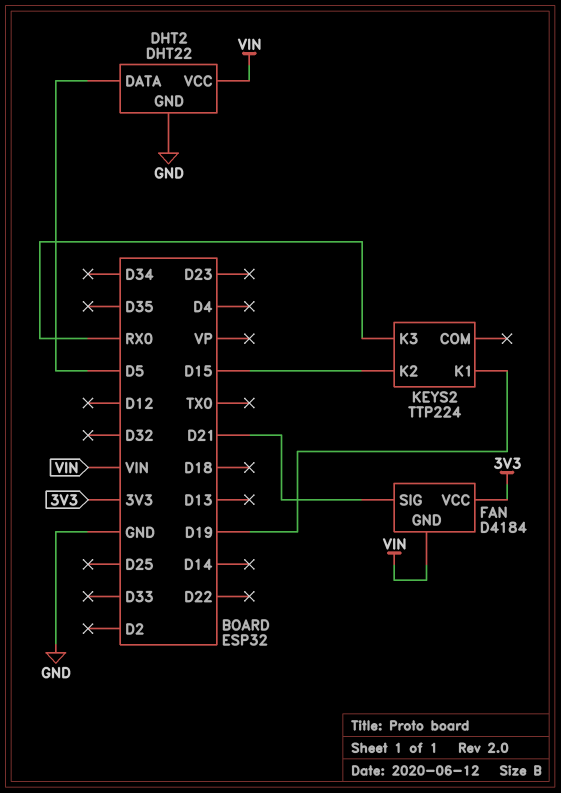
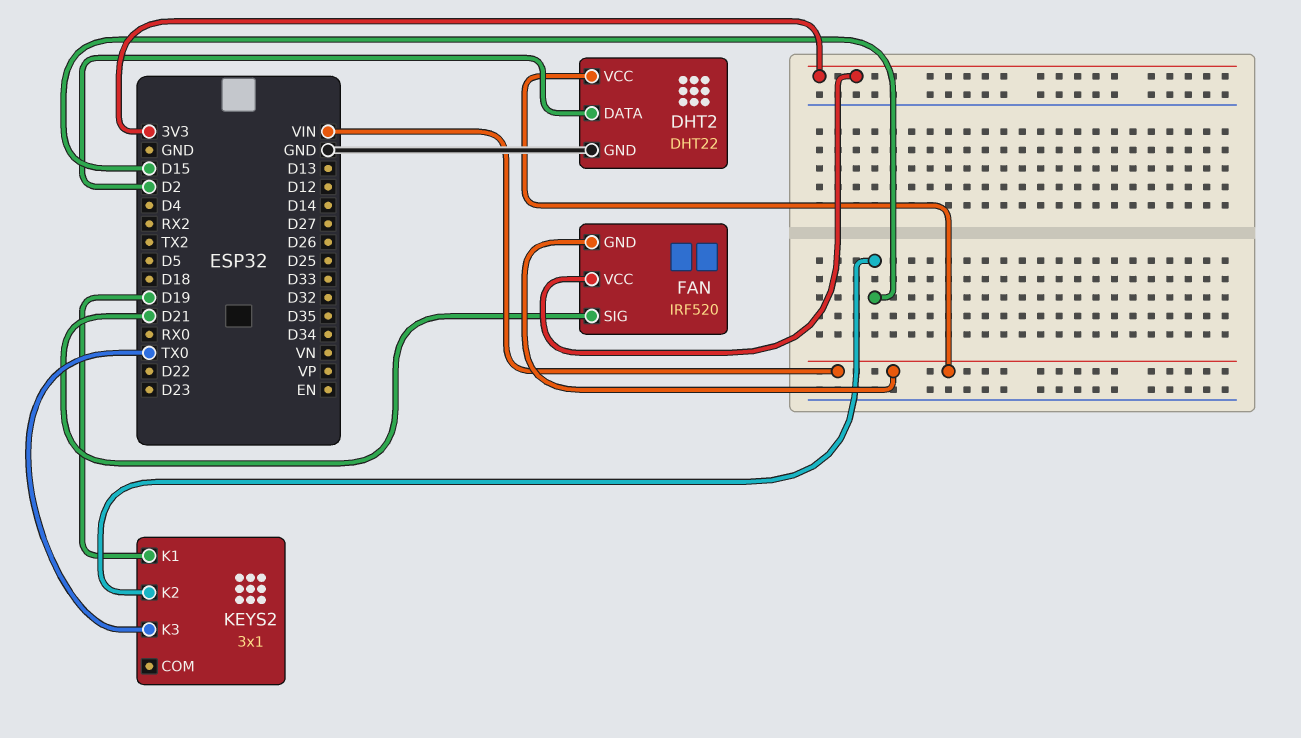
DHT2 pin DATA: D5 -> D2
FAN: D4184 -> IRF520
KEYS2: TTP224 -> 3x1
KEYS2 pin K3: RX0 -> TX0

